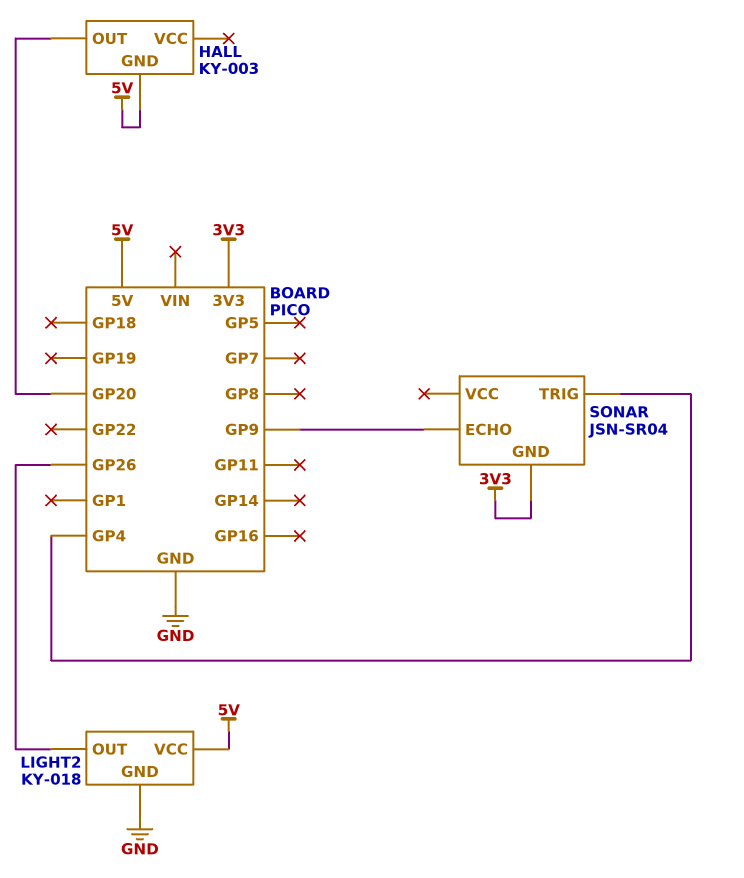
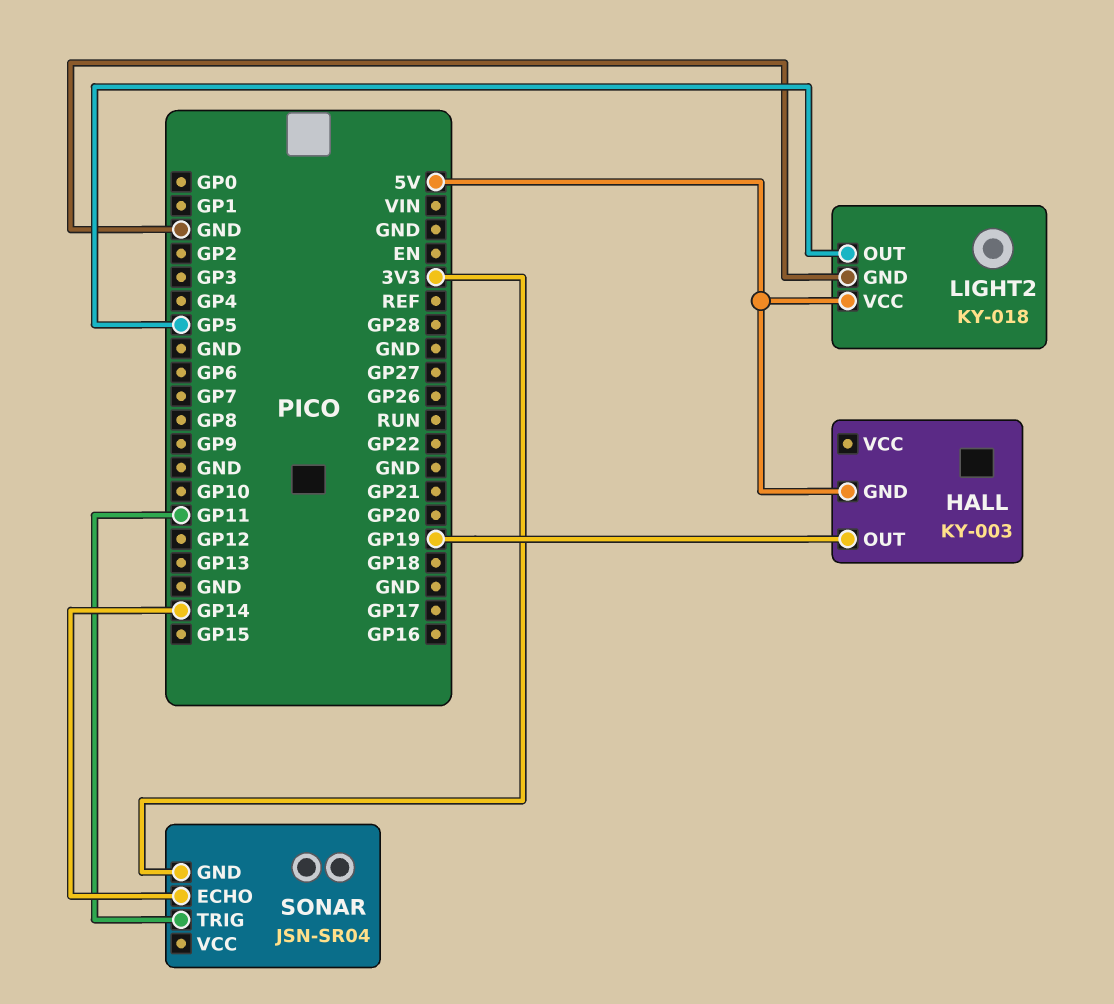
HALL pin OUT: GP20 -> GP19
LIGHT2 pin OUT: GP26 -> GP5
SONAR pin ECHO: GP9 -> GP14
SONAR pin TRIG: GP4 -> GP11

